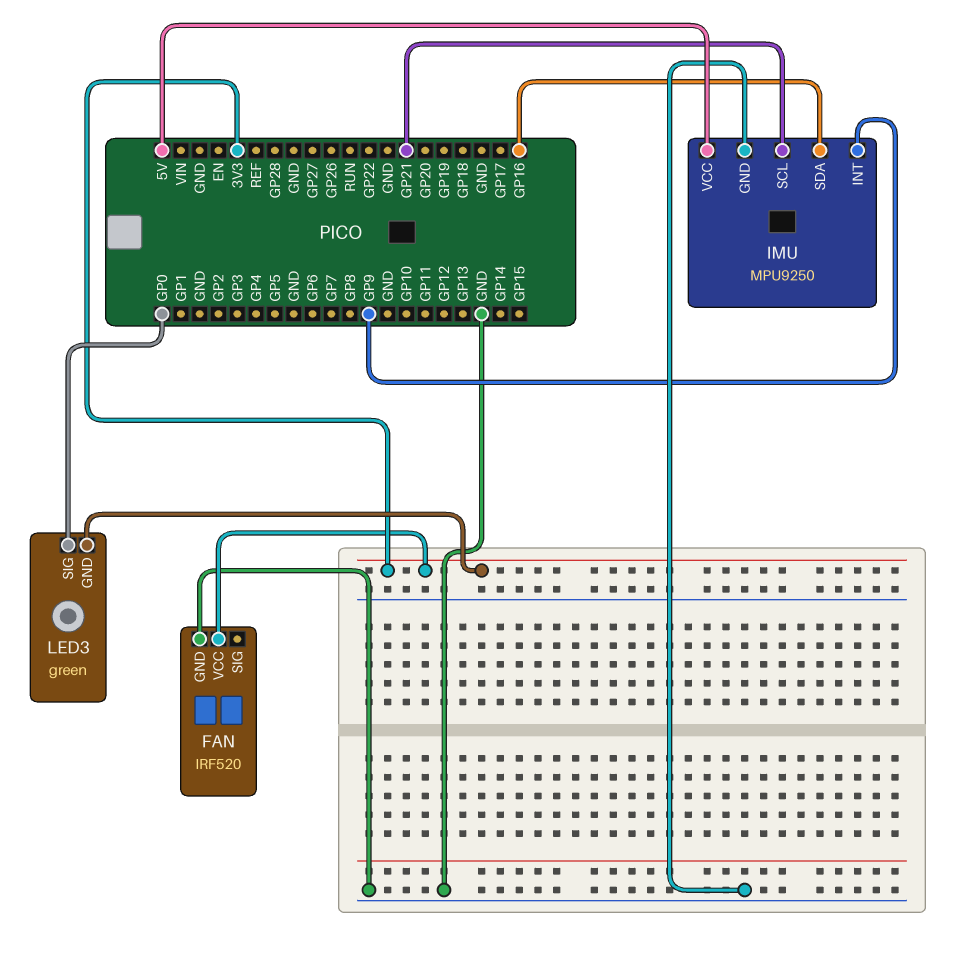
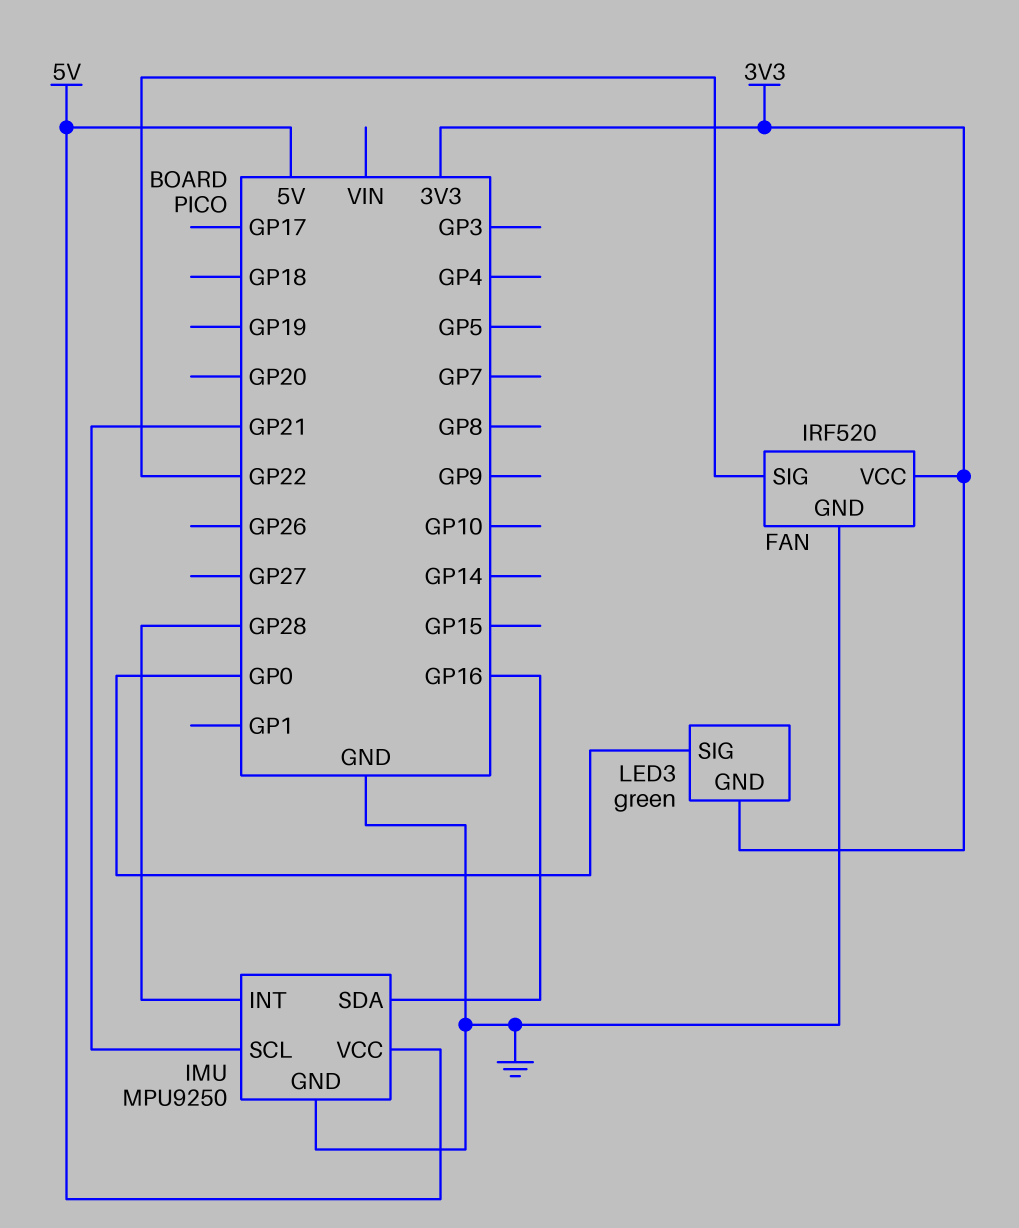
FAN pin SIG: none -> GP22
IMU pin INT: GP9 -> GP28

